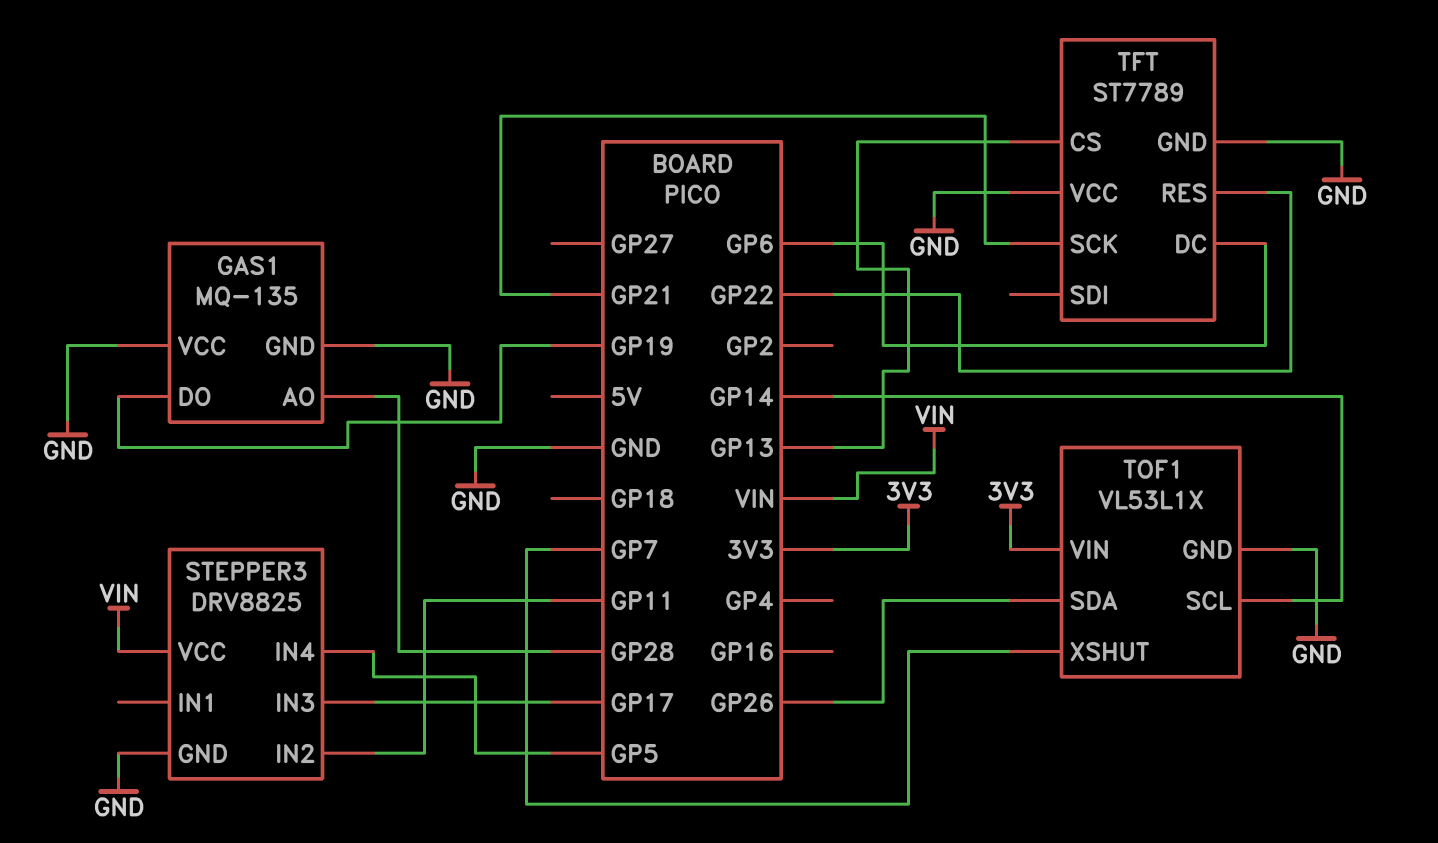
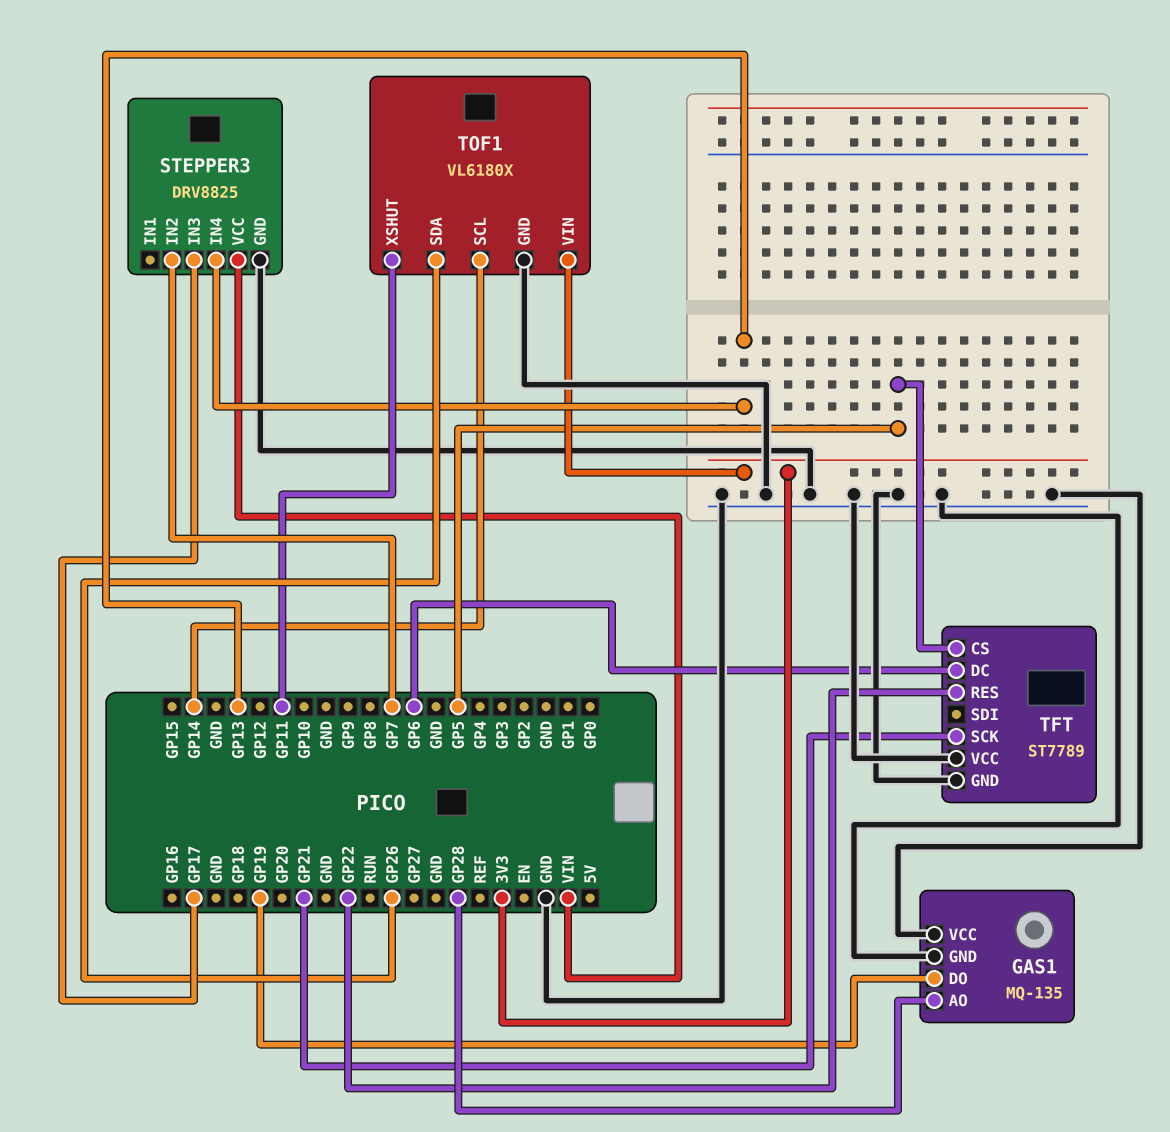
STEPPER3 pin IN2: GP11 -> GP7
STEPPER3 pin IN4: GP5 -> GP13
TFT pin CS: GP13 -> GP5
TOF1: VL53L1X -> VL6180X
TOF1 pin XSHUT: GP7 -> GP11

